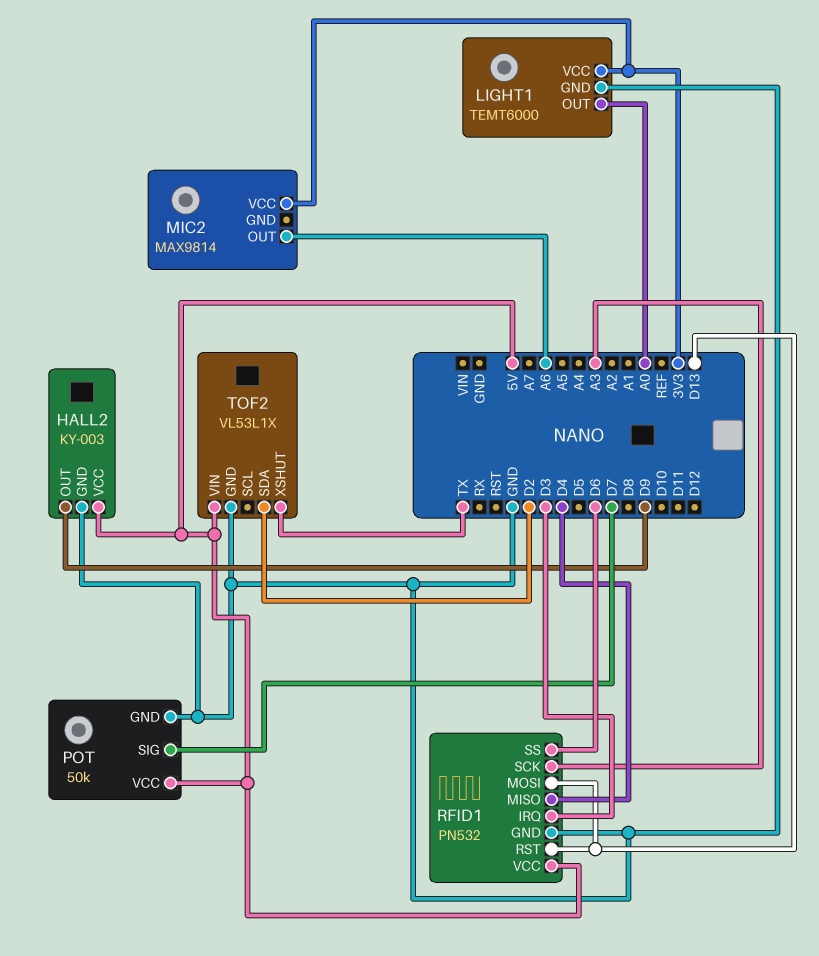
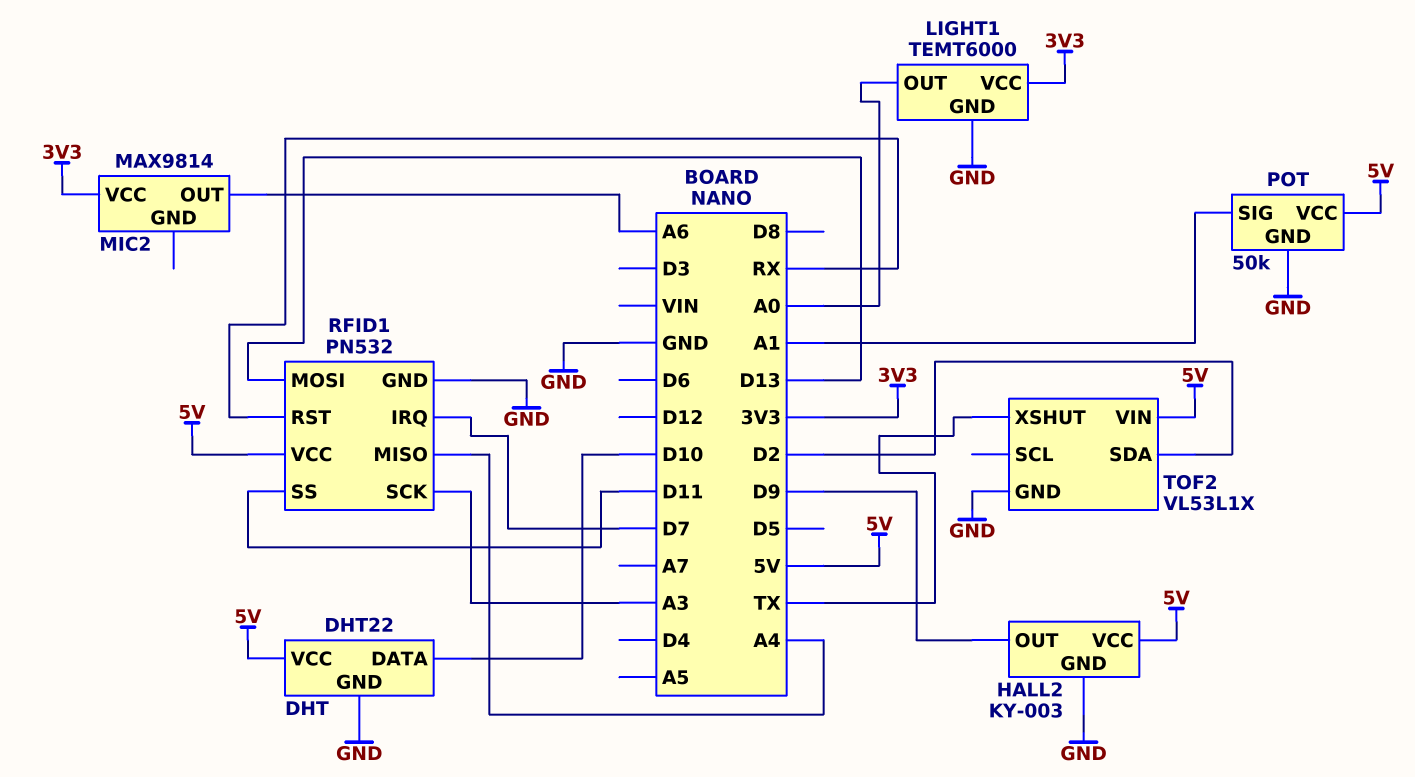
DHT: none -> DHT22
DHT pin DATA: none -> D10
DHT pin GND: none -> GND
DHT pin VCC: none -> 5V
POT pin SIG: D7 -> A1
RFID1 pin IRQ: D3 -> D7
RFID1 pin MISO: D4 -> A4
RFID1 pin RST: D13 -> RX
RFID1 pin SS: D6 -> D11

